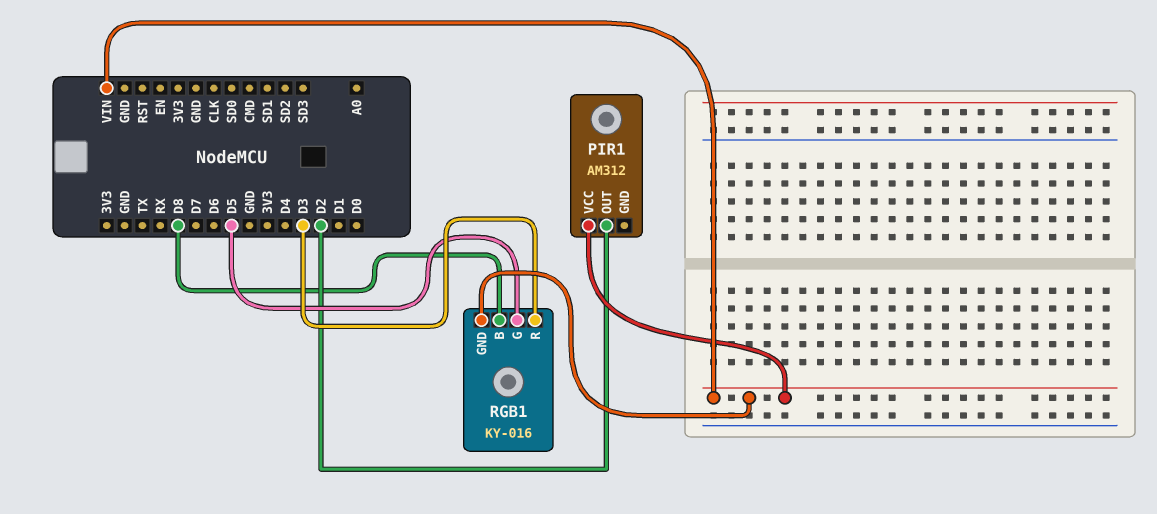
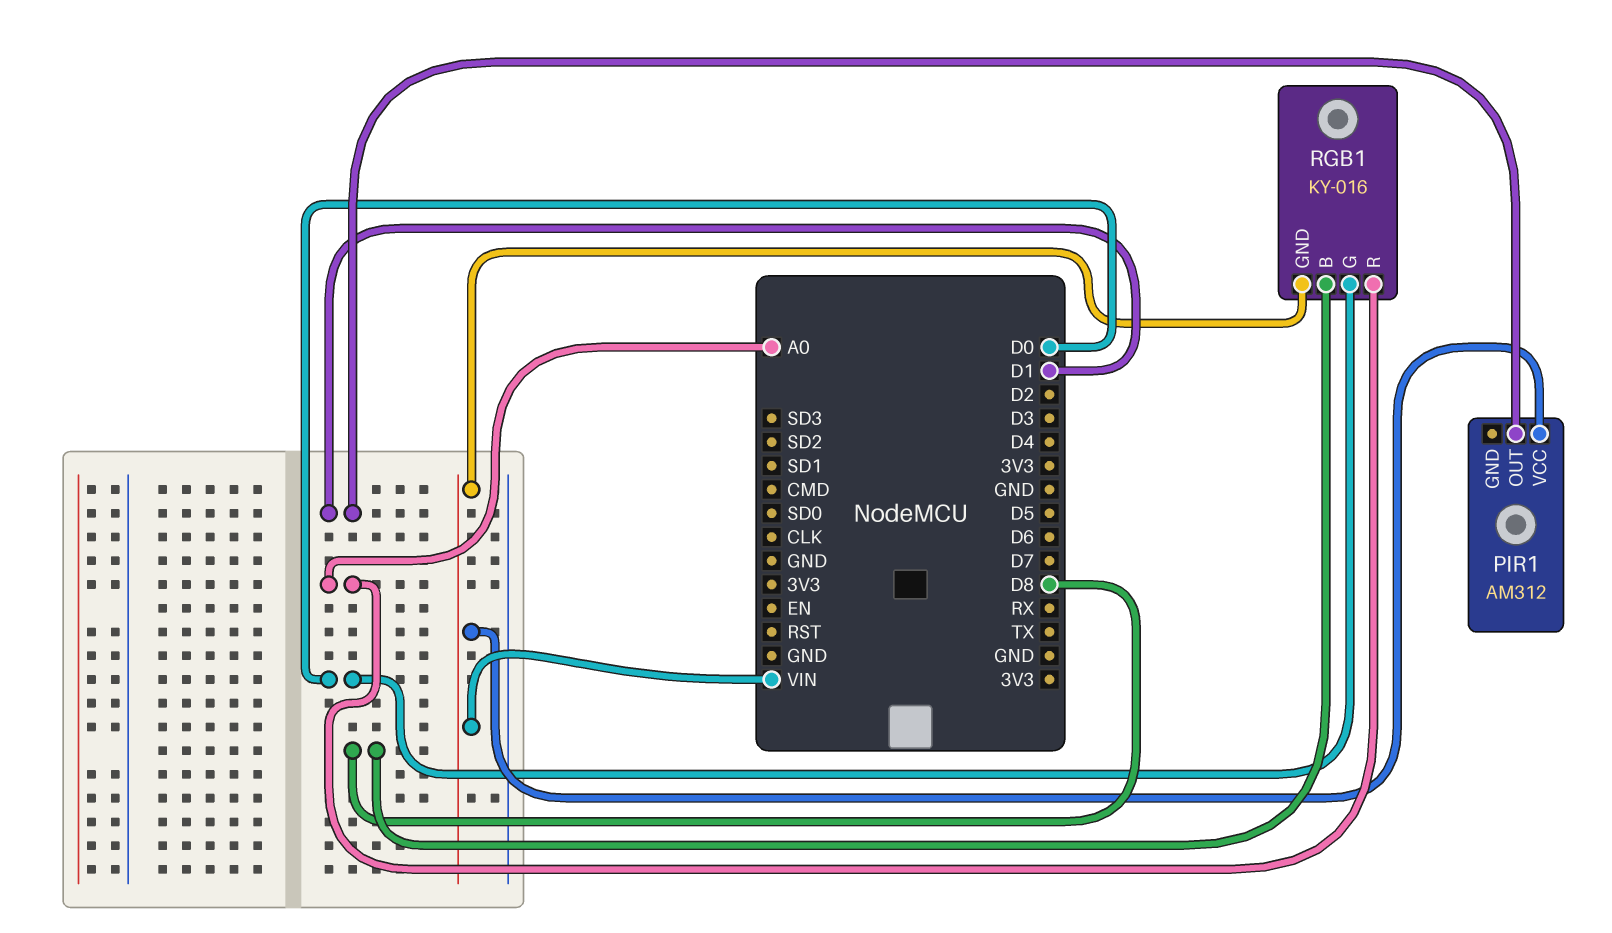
PIR1 pin OUT: D2 -> D1
RGB1 pin G: D5 -> D0
RGB1 pin R: D3 -> A0

